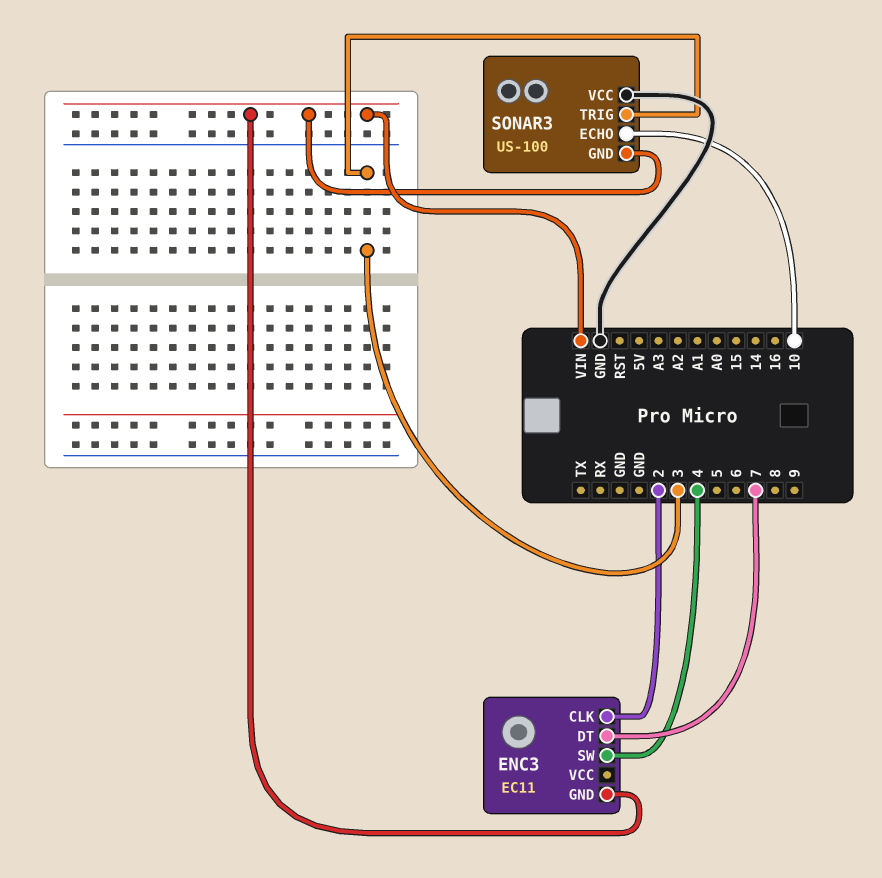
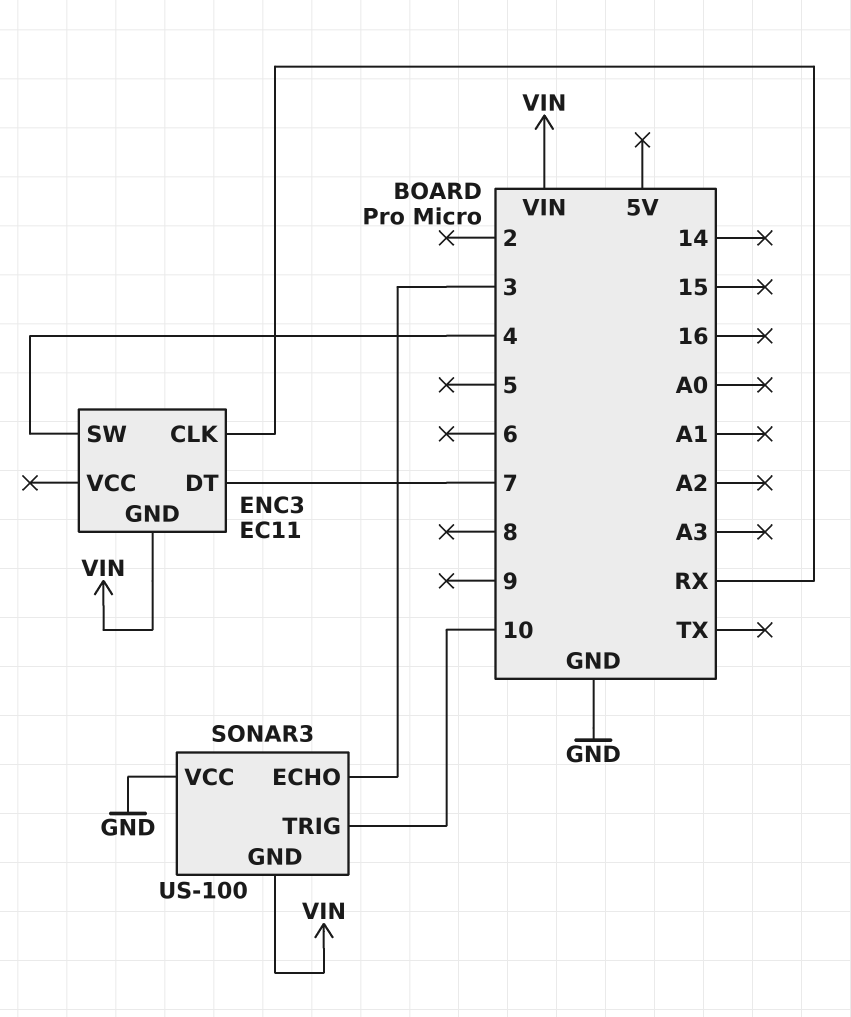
ENC3 pin CLK: 2 -> RX
SONAR3 pin ECHO: 10 -> 3
SONAR3 pin TRIG: 3 -> 10

